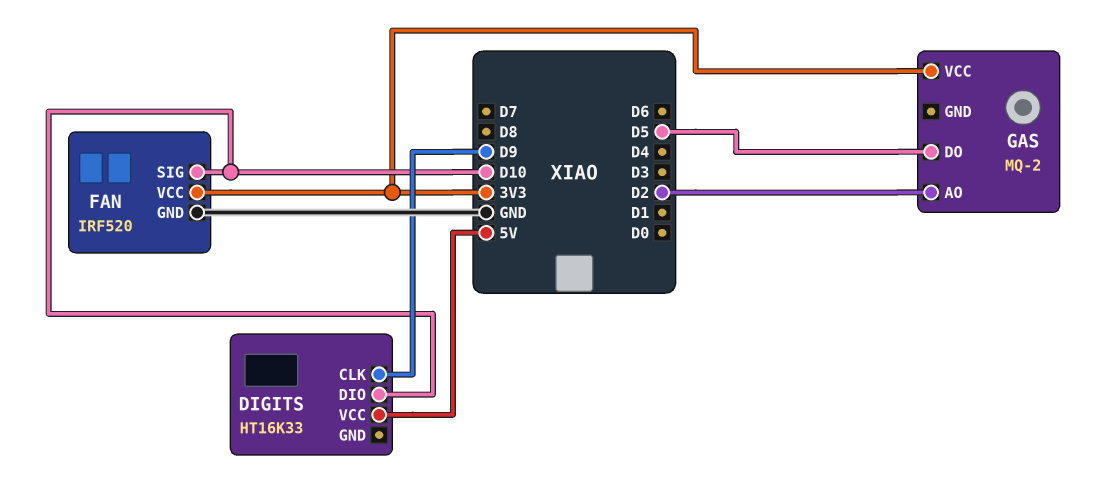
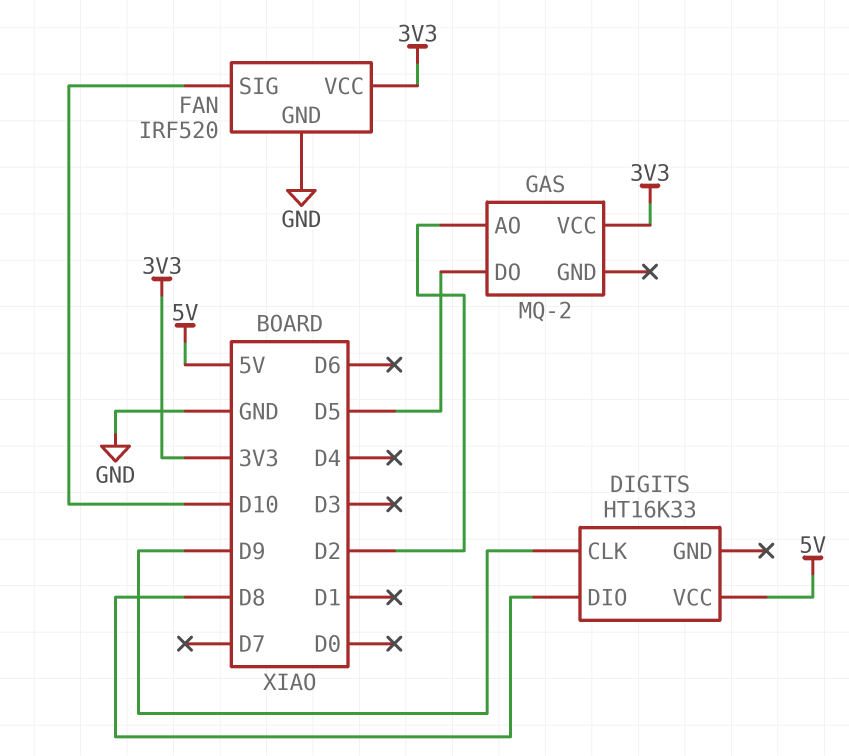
DIGITS pin DIO: D10 -> D8

